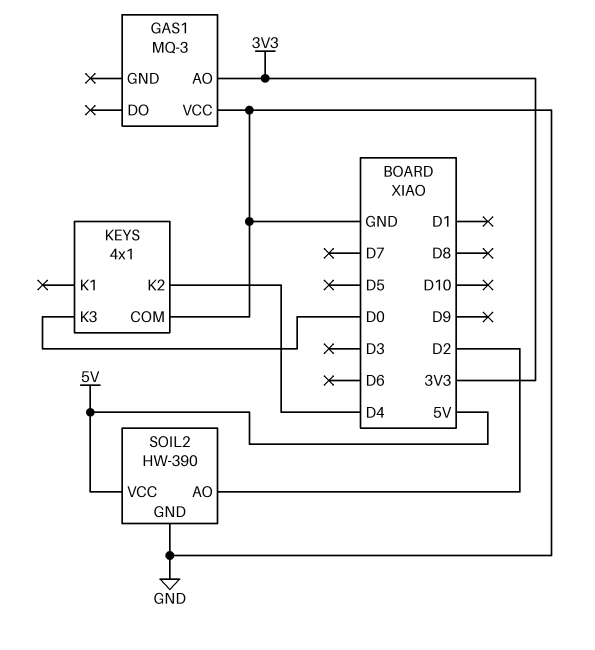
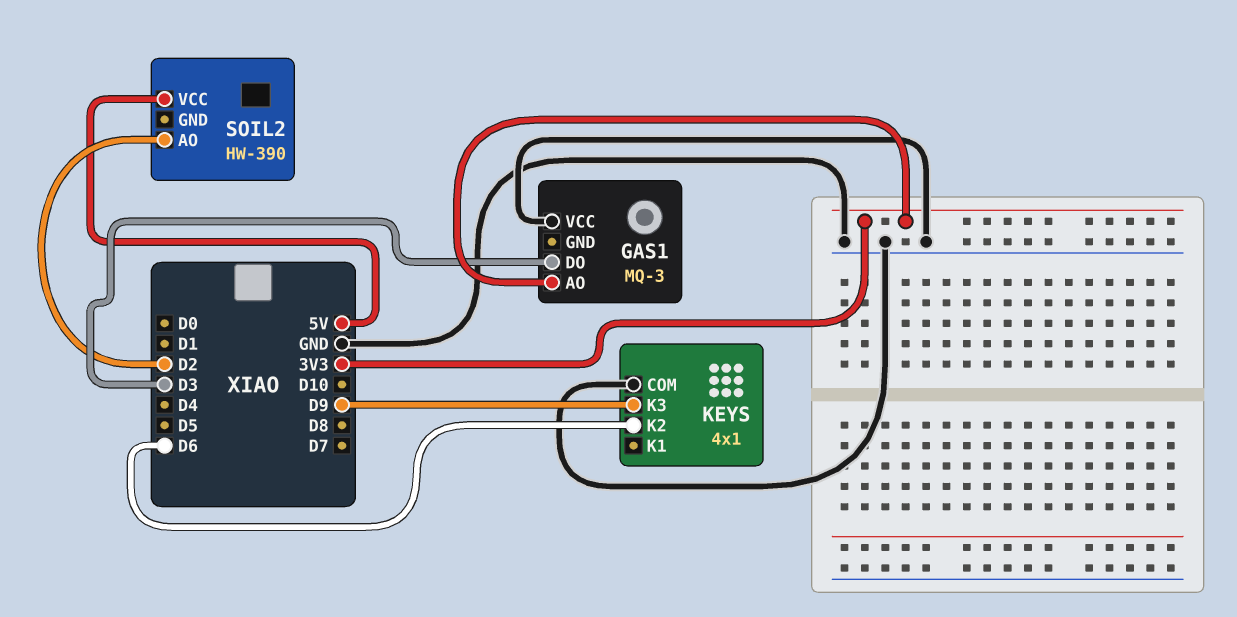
GAS1 pin DO: none -> D3
KEYS pin K2: D4 -> D6
KEYS pin K3: D0 -> D9
SOIL2 pin GND: GND -> none

